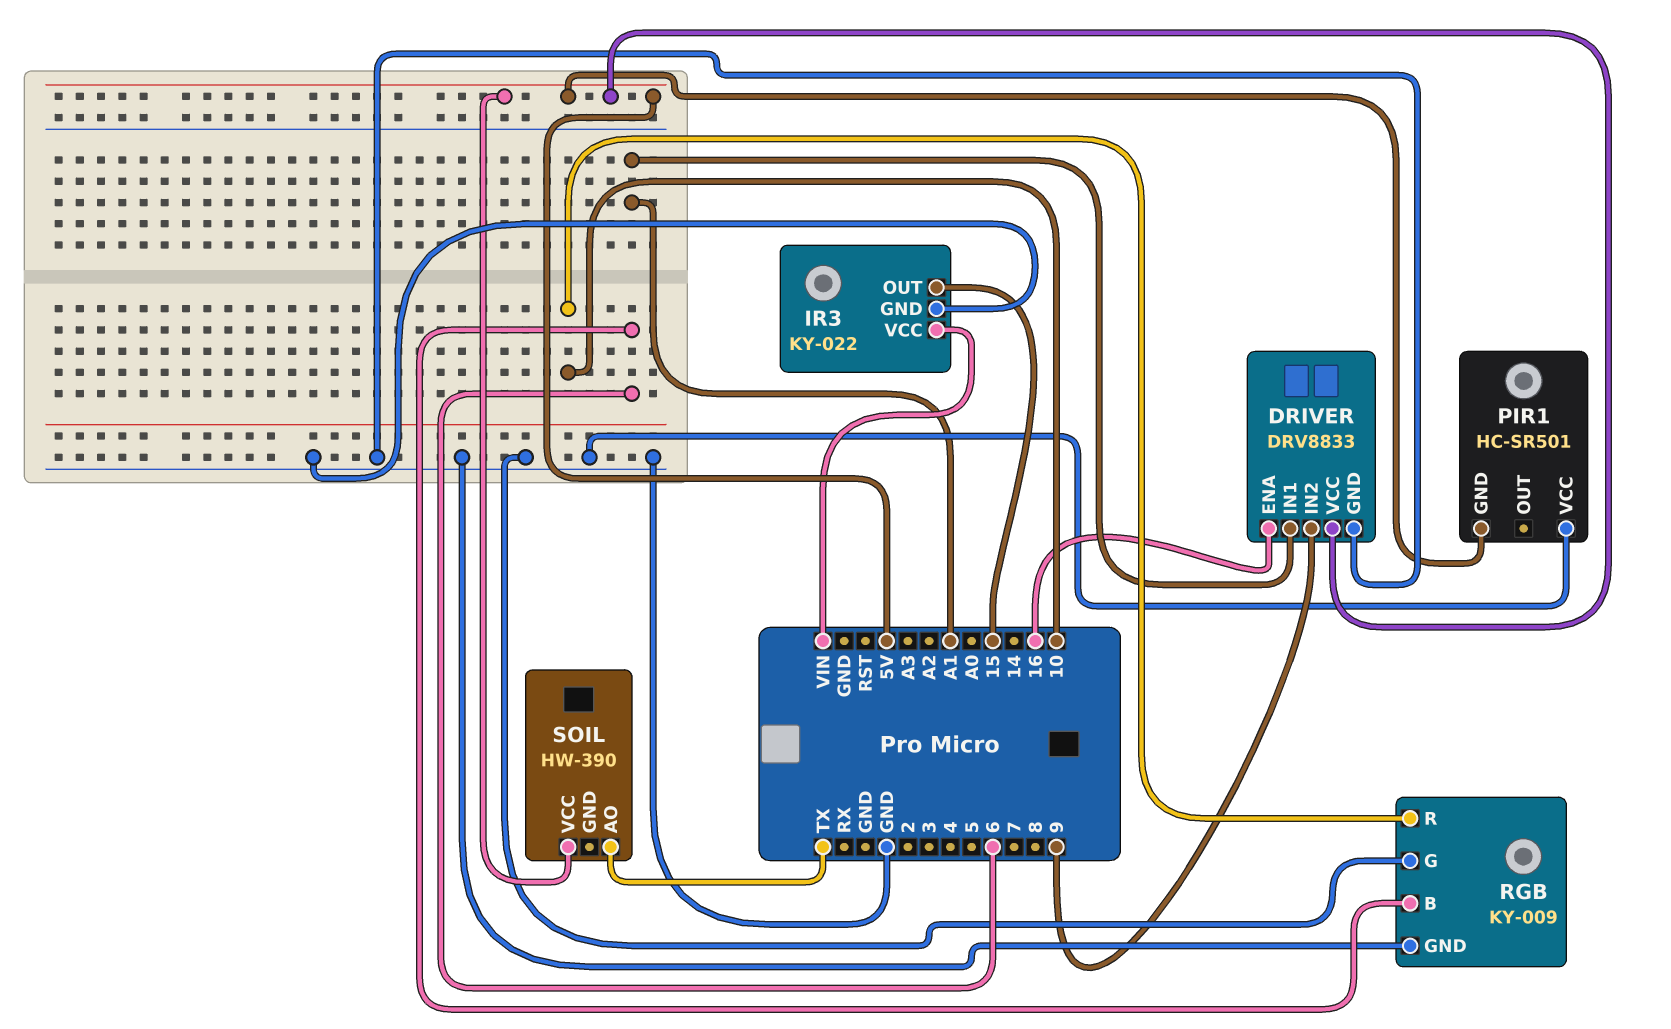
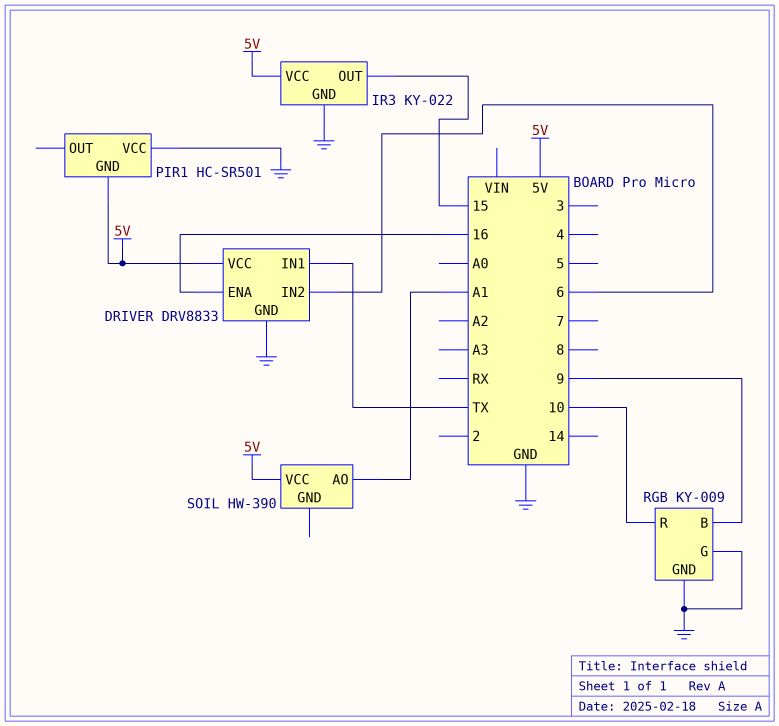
DRIVER pin IN1: A1 -> TX
DRIVER pin IN2: 9 -> 6
IR3 pin VCC: VIN -> 5V
RGB pin B: 6 -> 9
SOIL pin AO: TX -> A1

